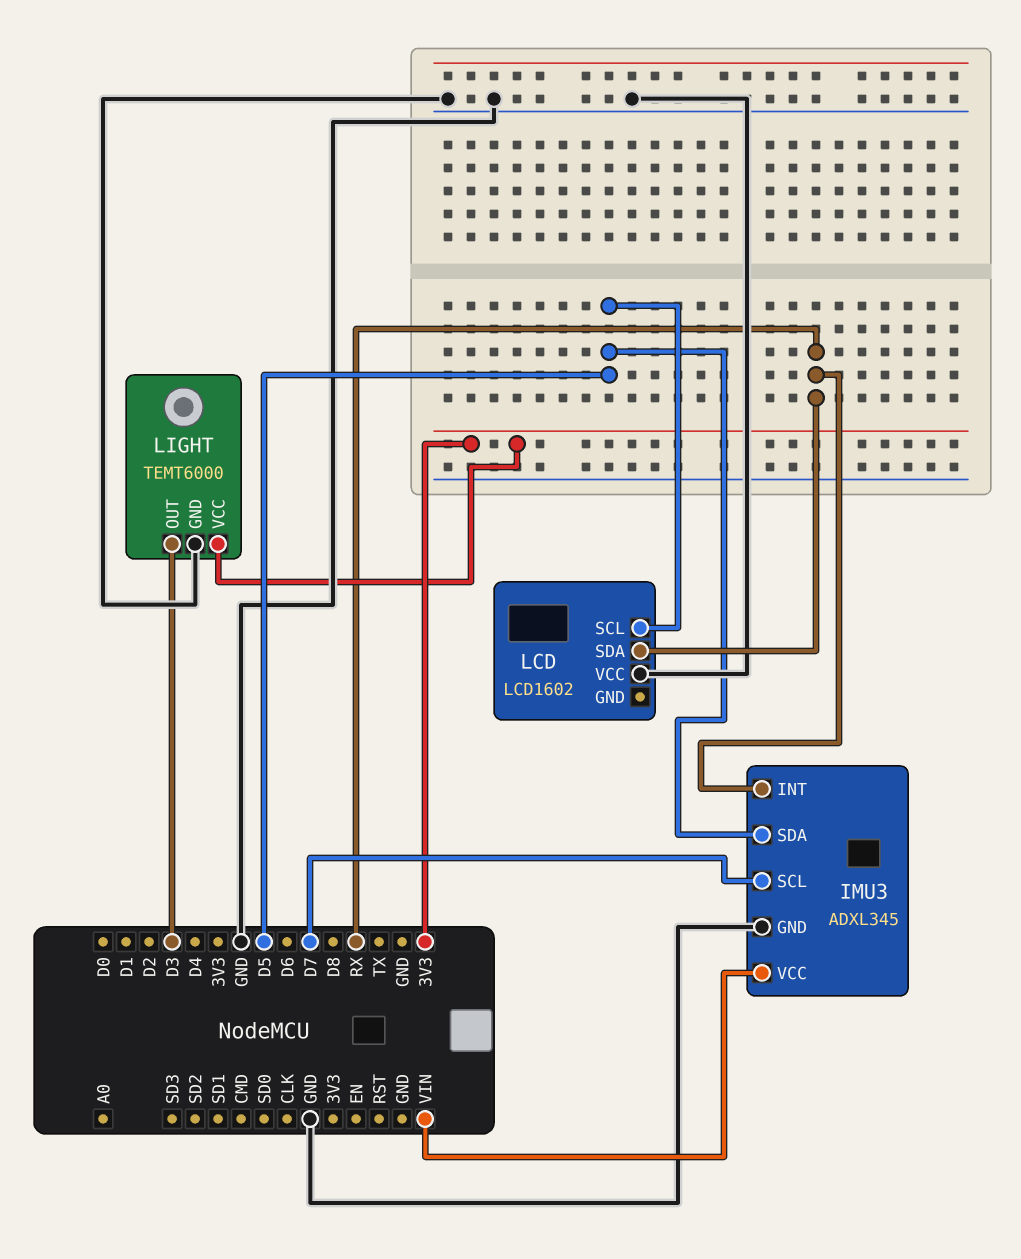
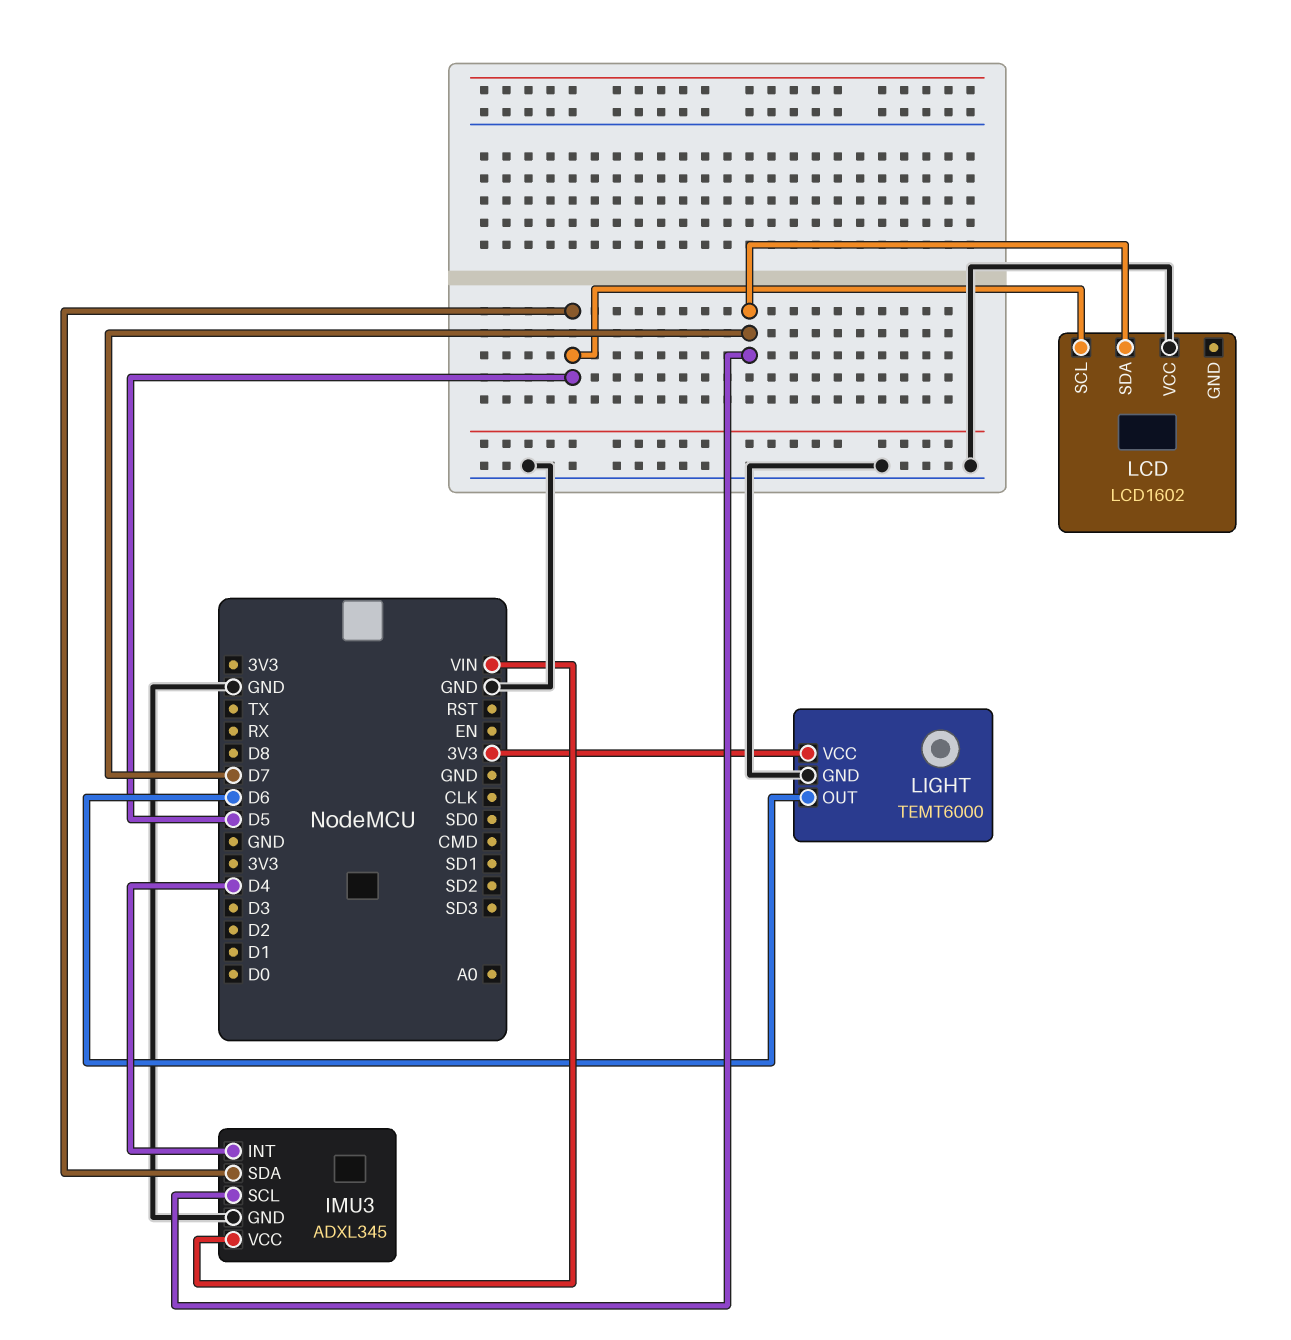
IMU3 pin INT: RX -> D4
LCD pin SDA: RX -> D7
LIGHT pin OUT: D3 -> D6

